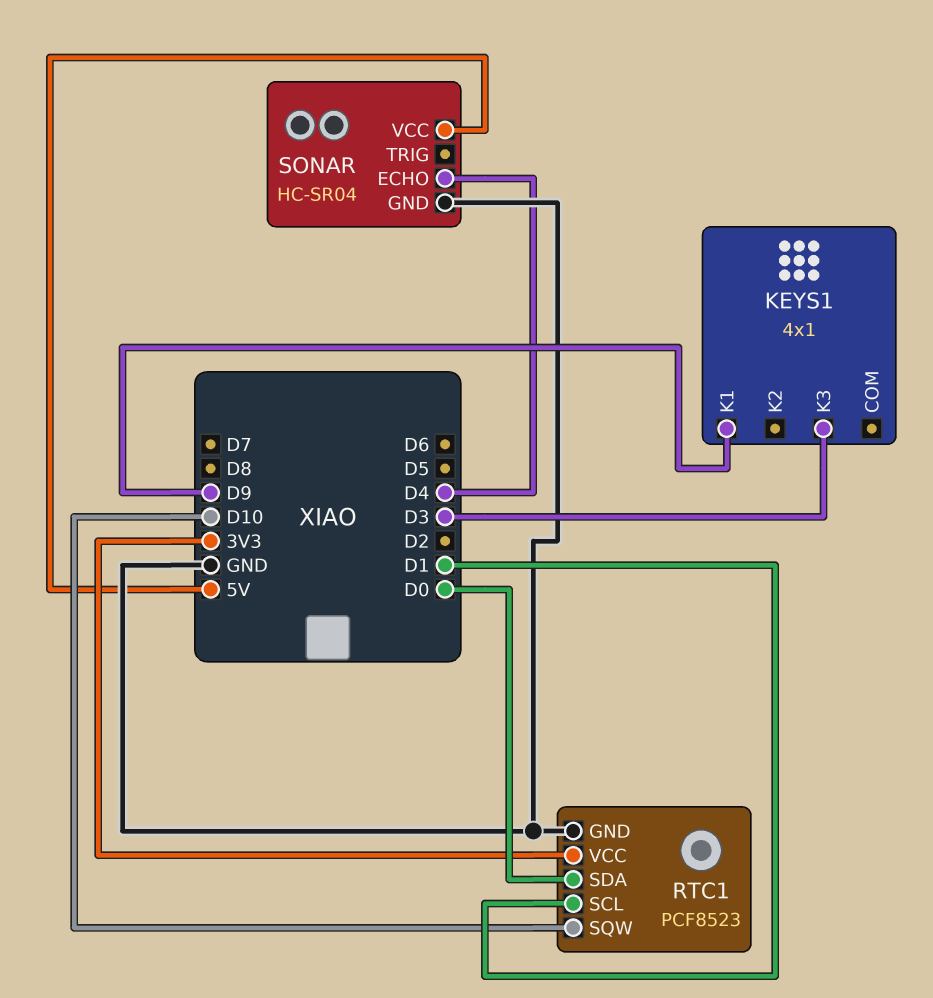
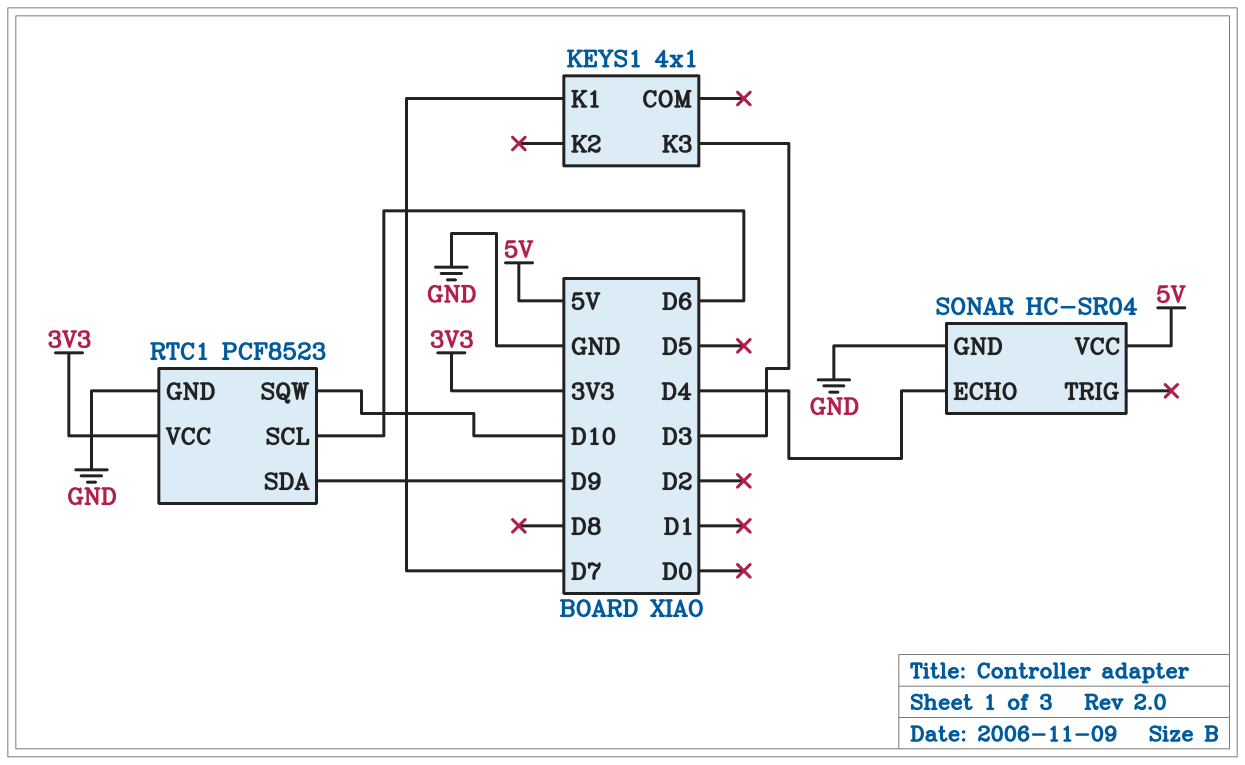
KEYS1 pin K1: D9 -> D7
RTC1 pin SCL: D1 -> D6
RTC1 pin SDA: D0 -> D9

